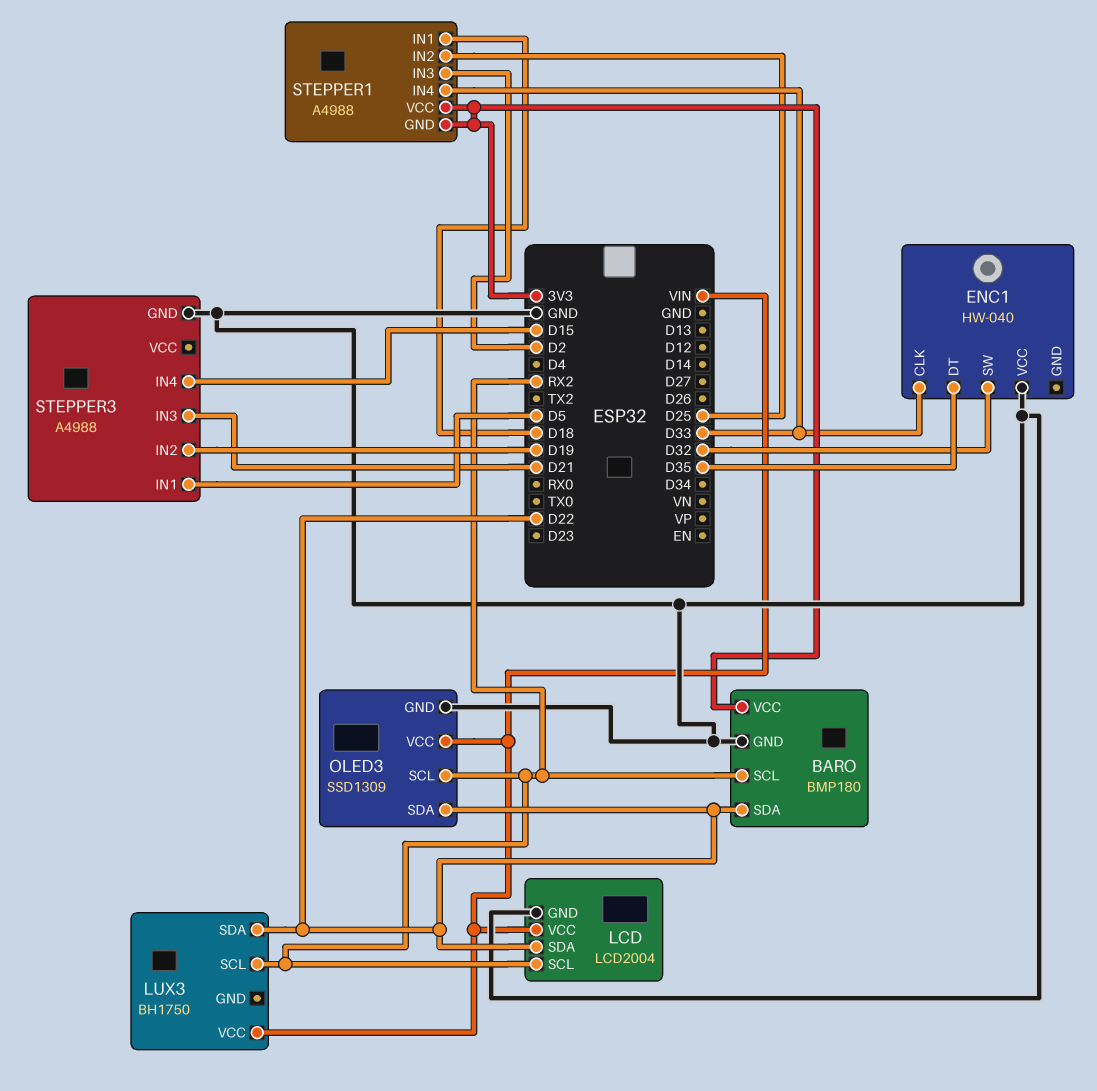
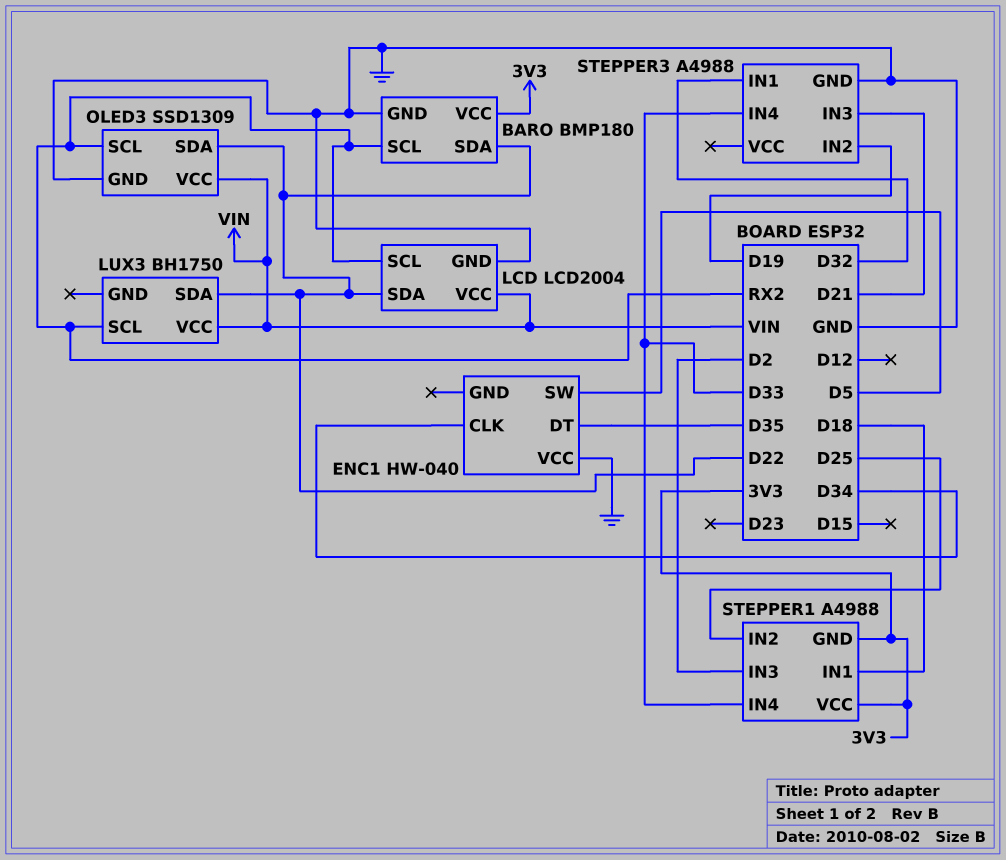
ENC1 pin CLK: D33 -> D34
ENC1 pin SW: D32 -> D5
STEPPER3 pin IN1: D5 -> D32
STEPPER3 pin IN4: D15 -> D33

